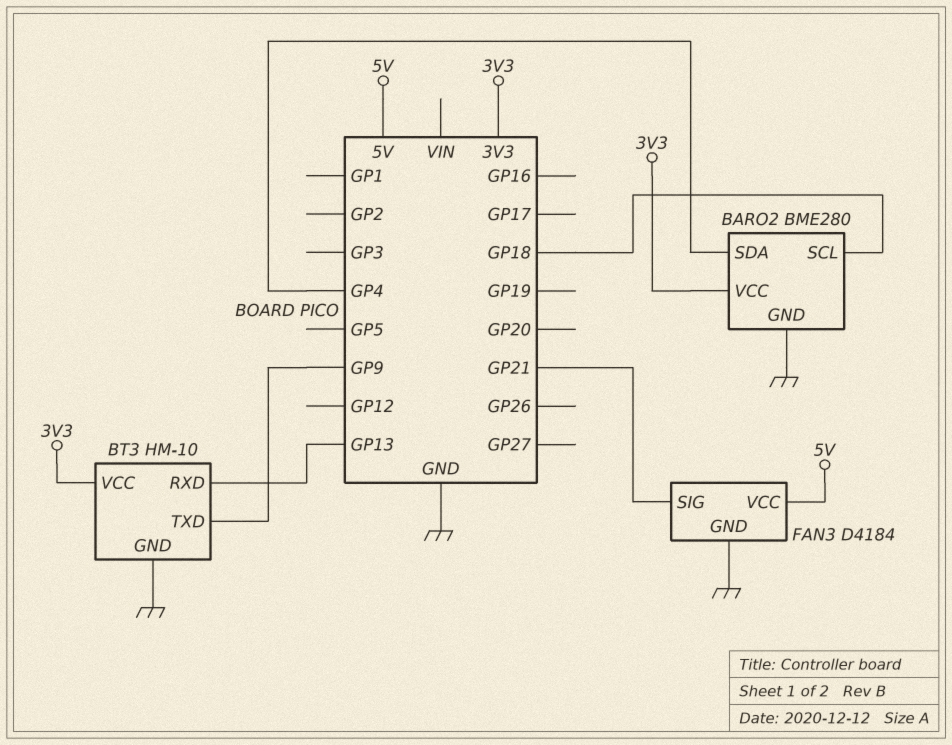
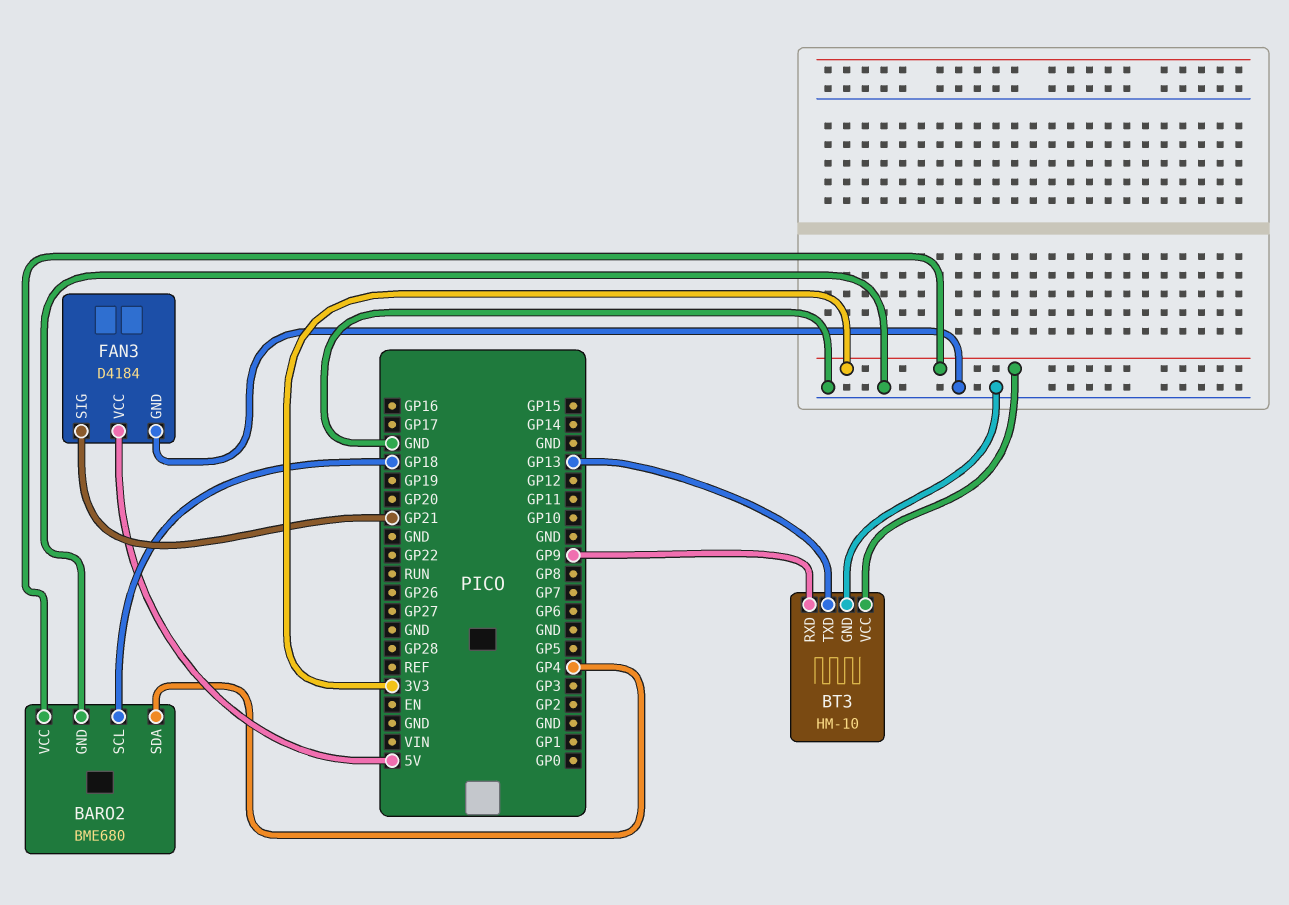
BARO2: BME280 -> BME680
BT3 pin RXD: GP13 -> GP9
BT3 pin TXD: GP9 -> GP13

